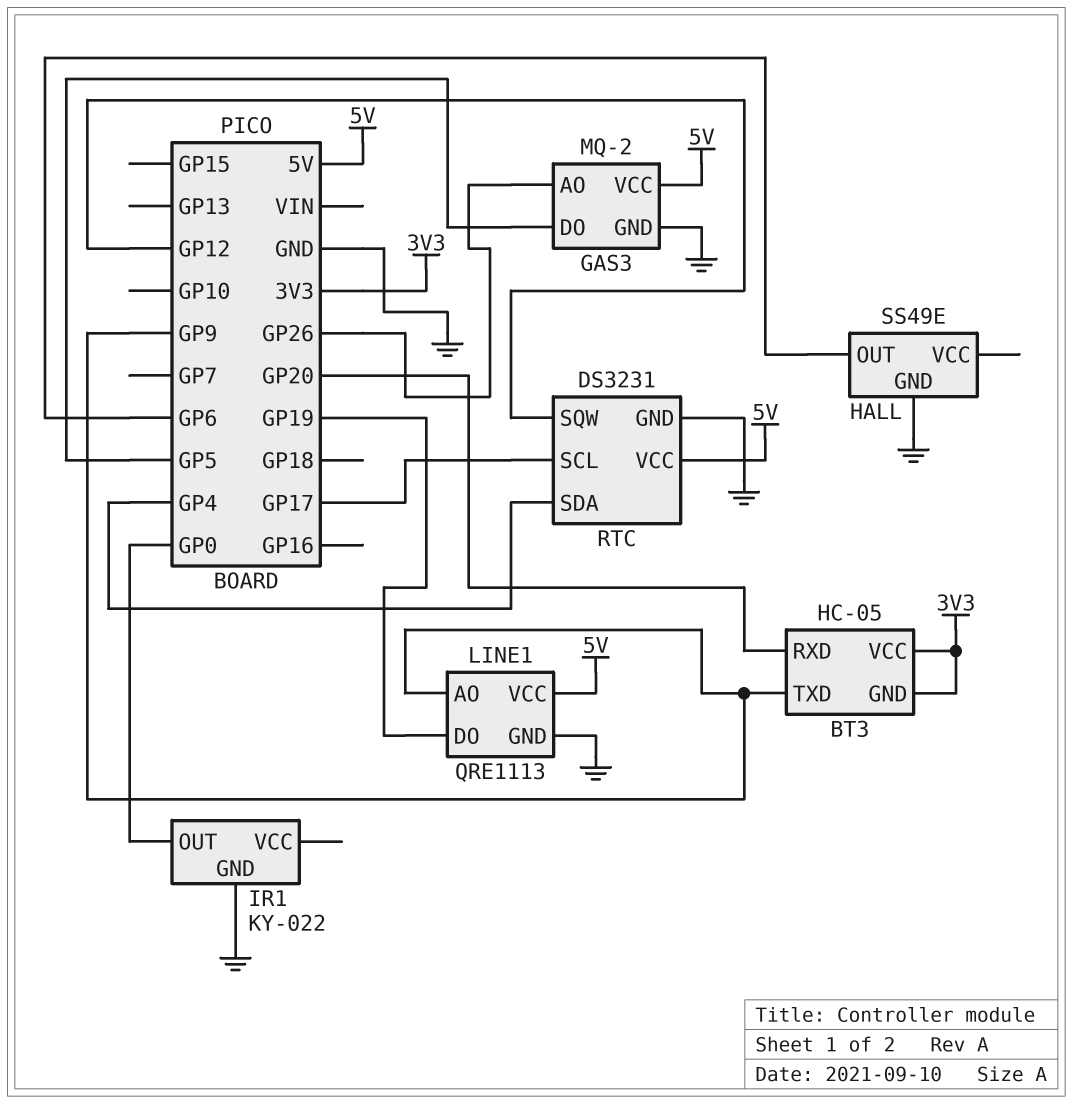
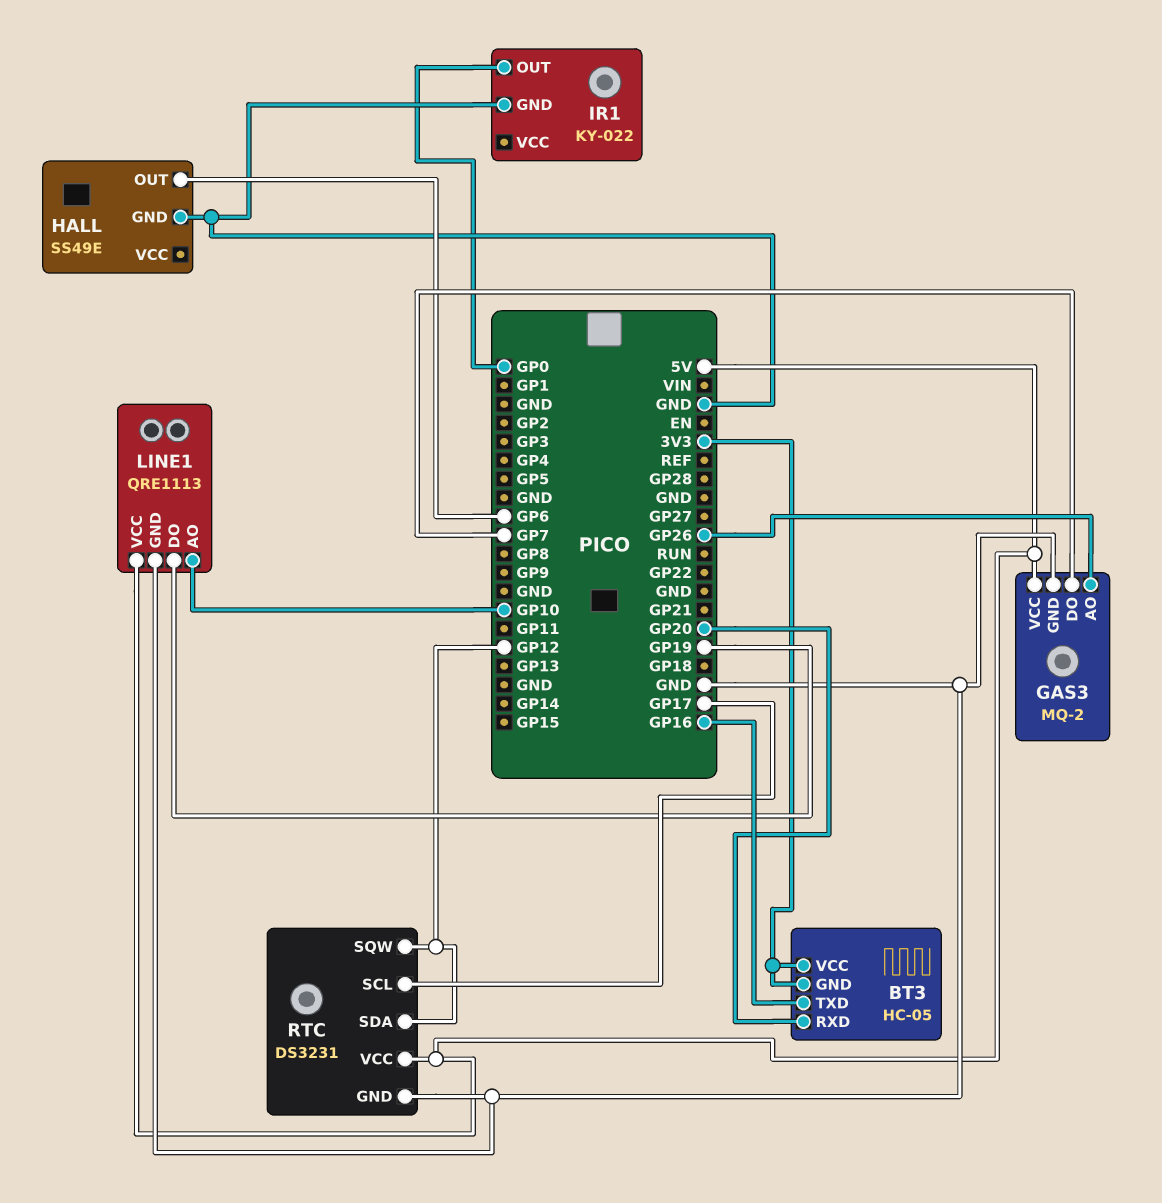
BT3 pin TXD: GP9 -> GP16
GAS3 pin DO: GP5 -> GP7
LINE1 pin AO: GP9 -> GP10
RTC pin SDA: GP4 -> GP12

